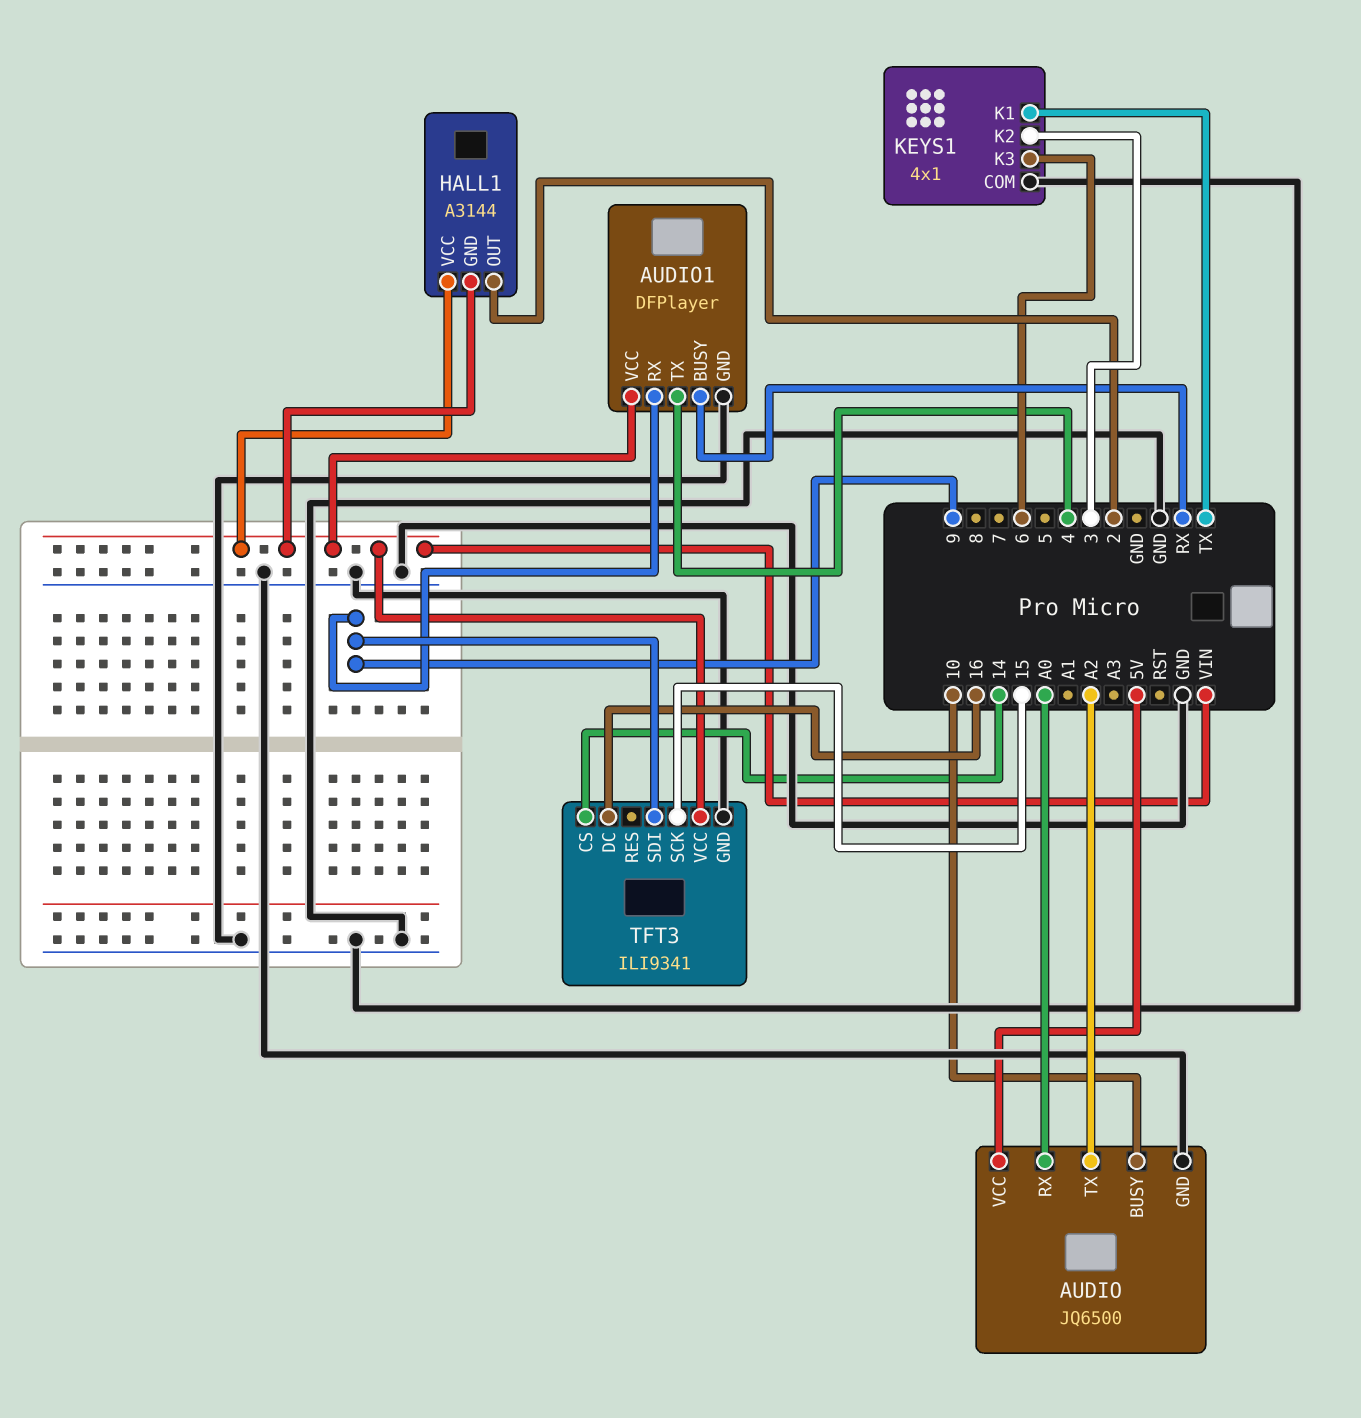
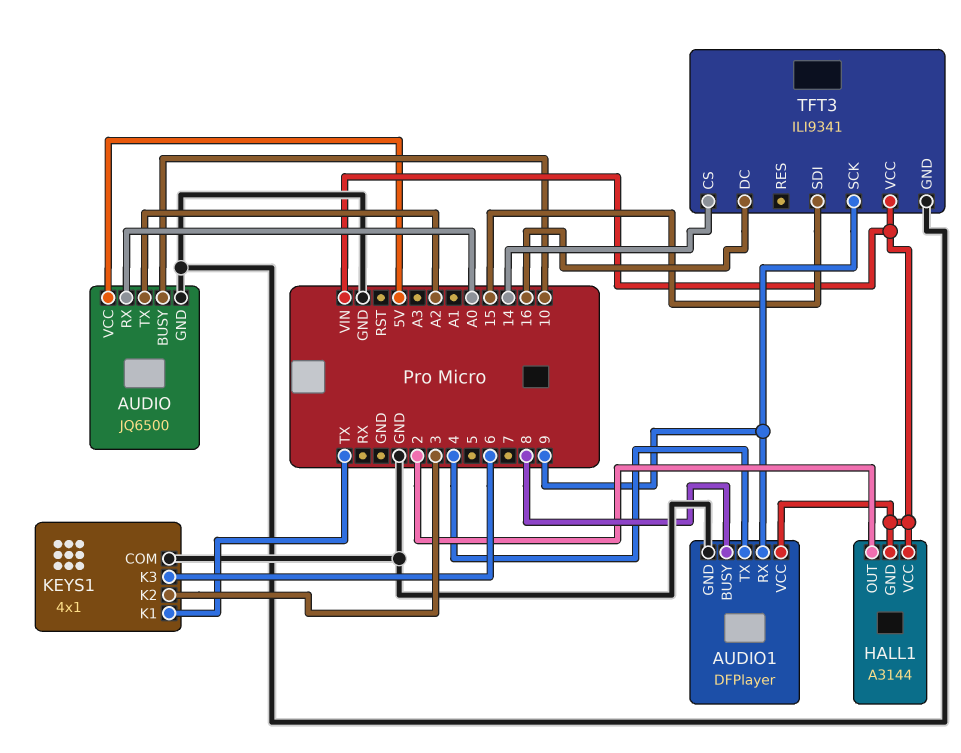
AUDIO1 pin BUSY: RX -> 8
TFT3 pin SCK: 15 -> 9
TFT3 pin SDI: 9 -> 15

